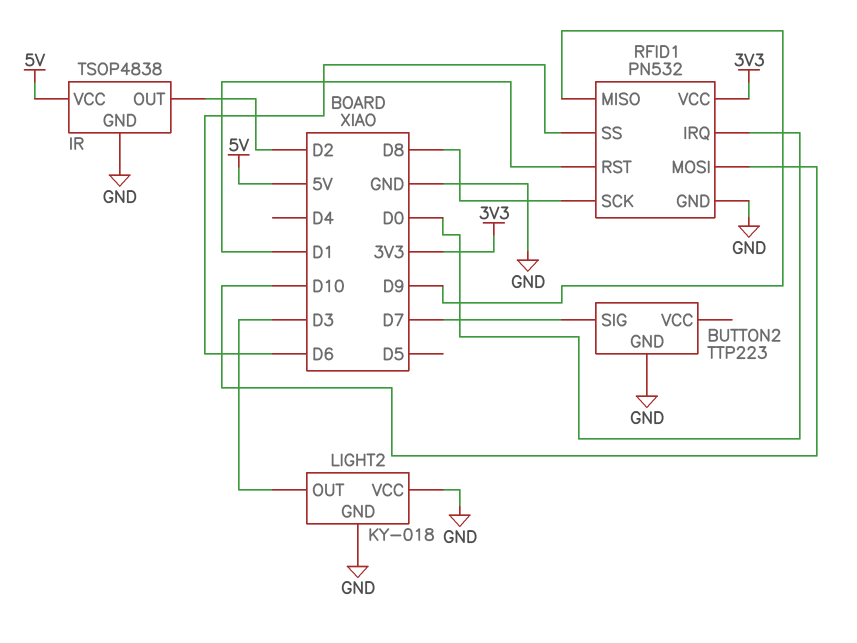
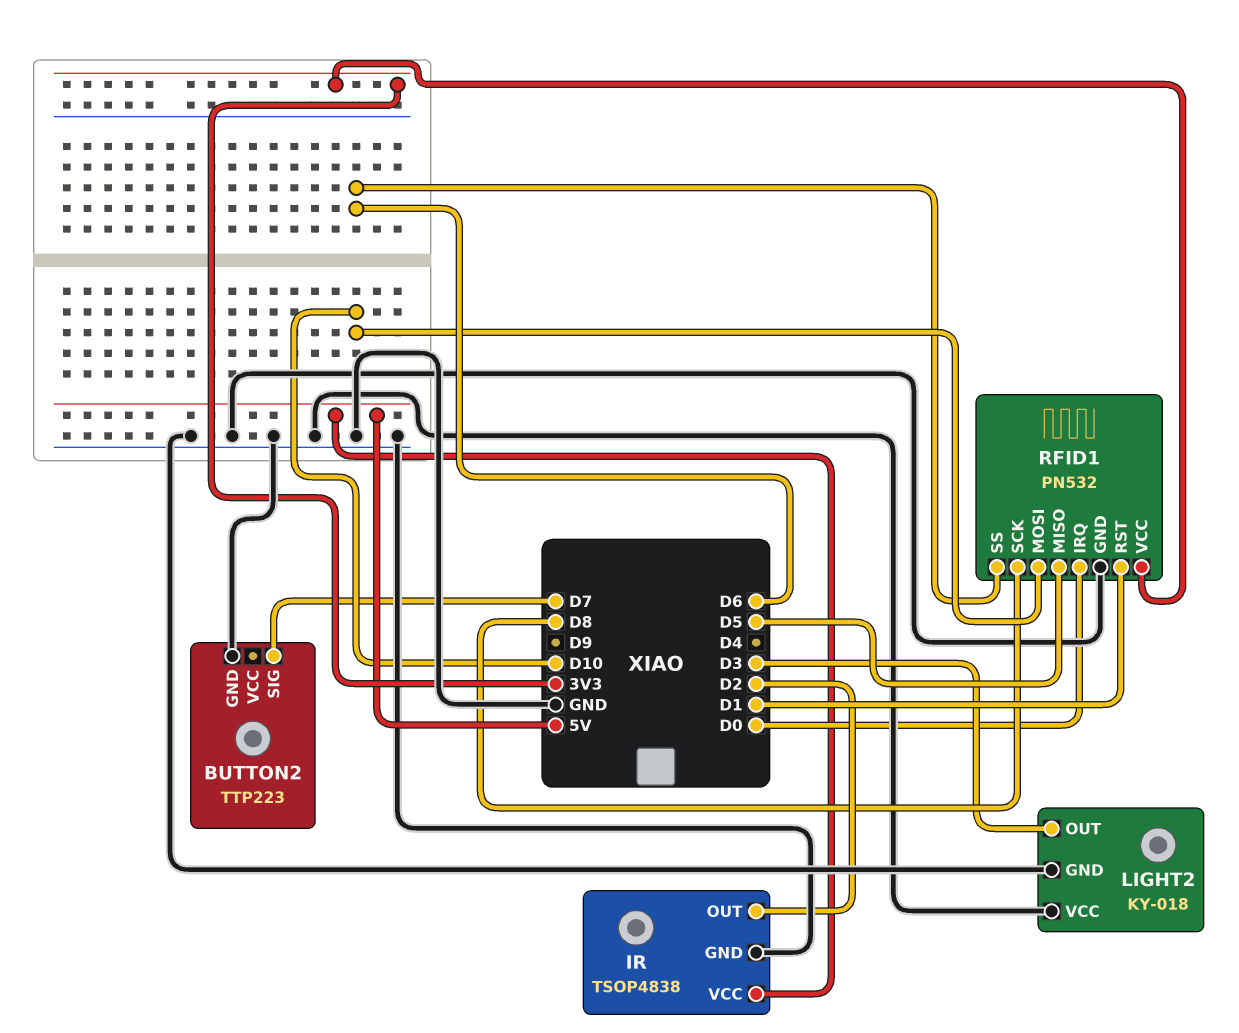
RFID1 pin MISO: D9 -> D5

